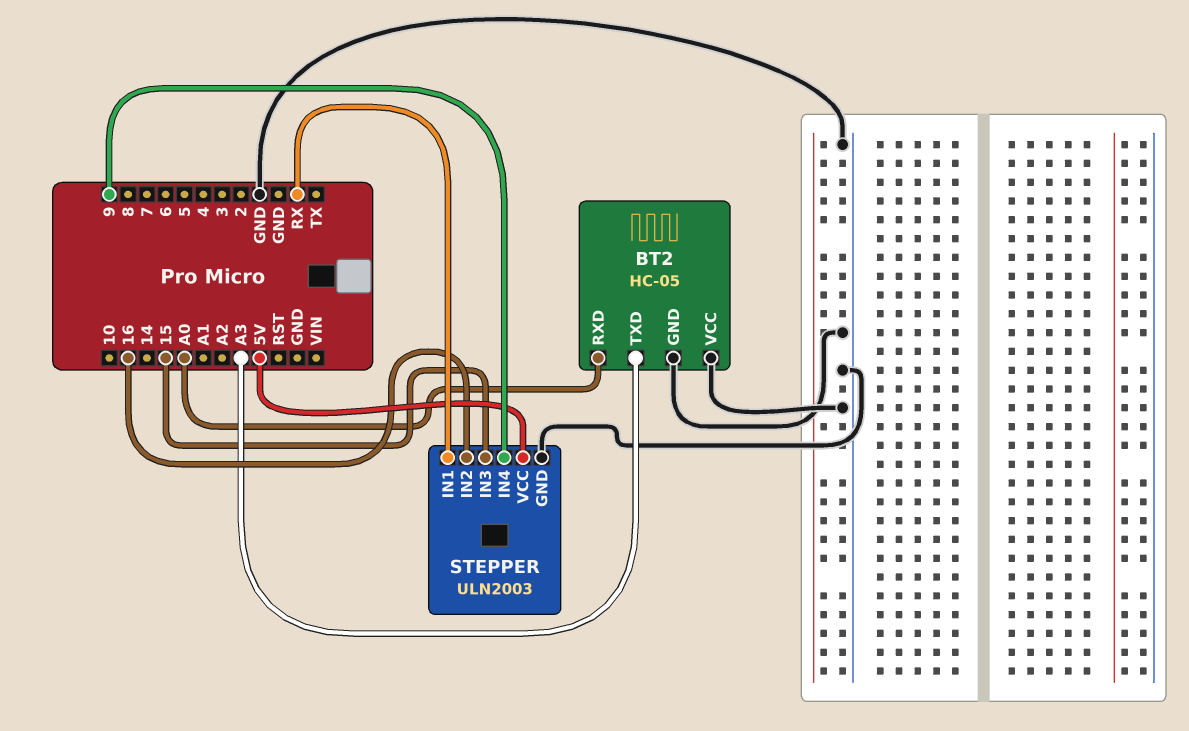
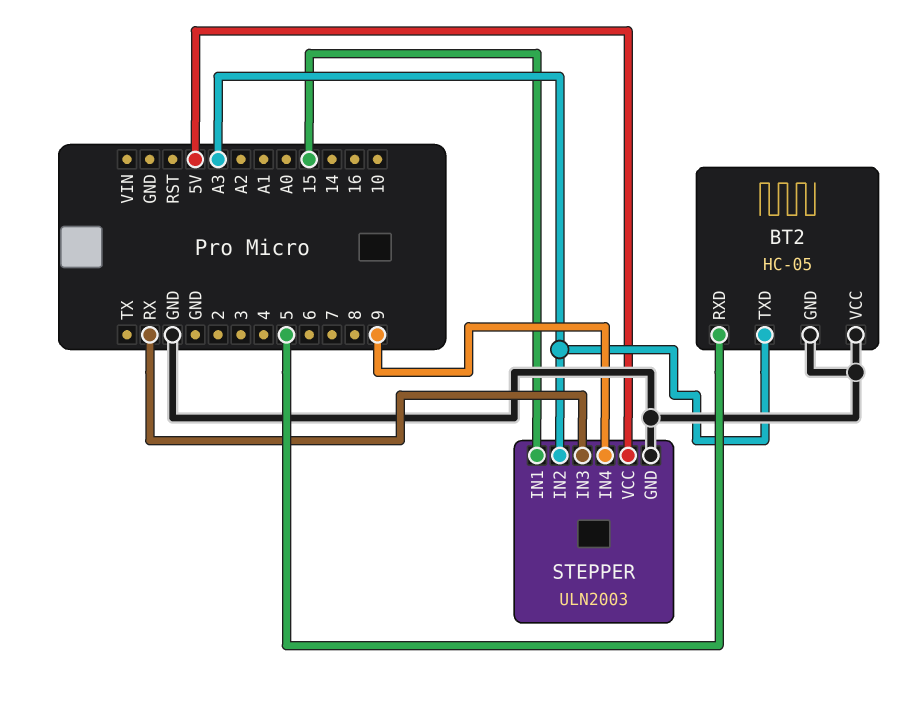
BT2 pin RXD: A0 -> 5
STEPPER pin IN1: RX -> 15
STEPPER pin IN2: 16 -> A3
STEPPER pin IN3: 15 -> RX

